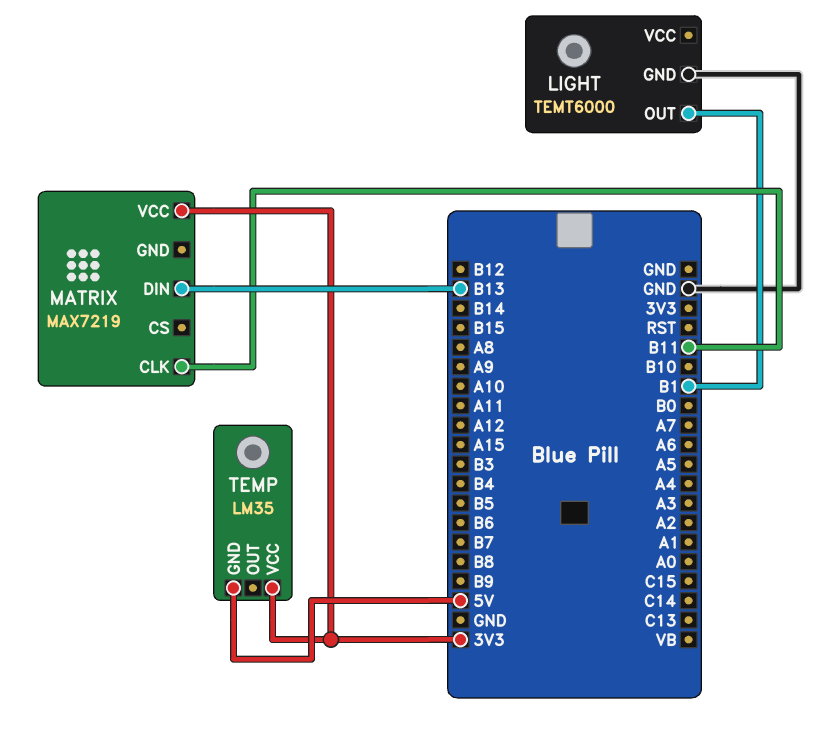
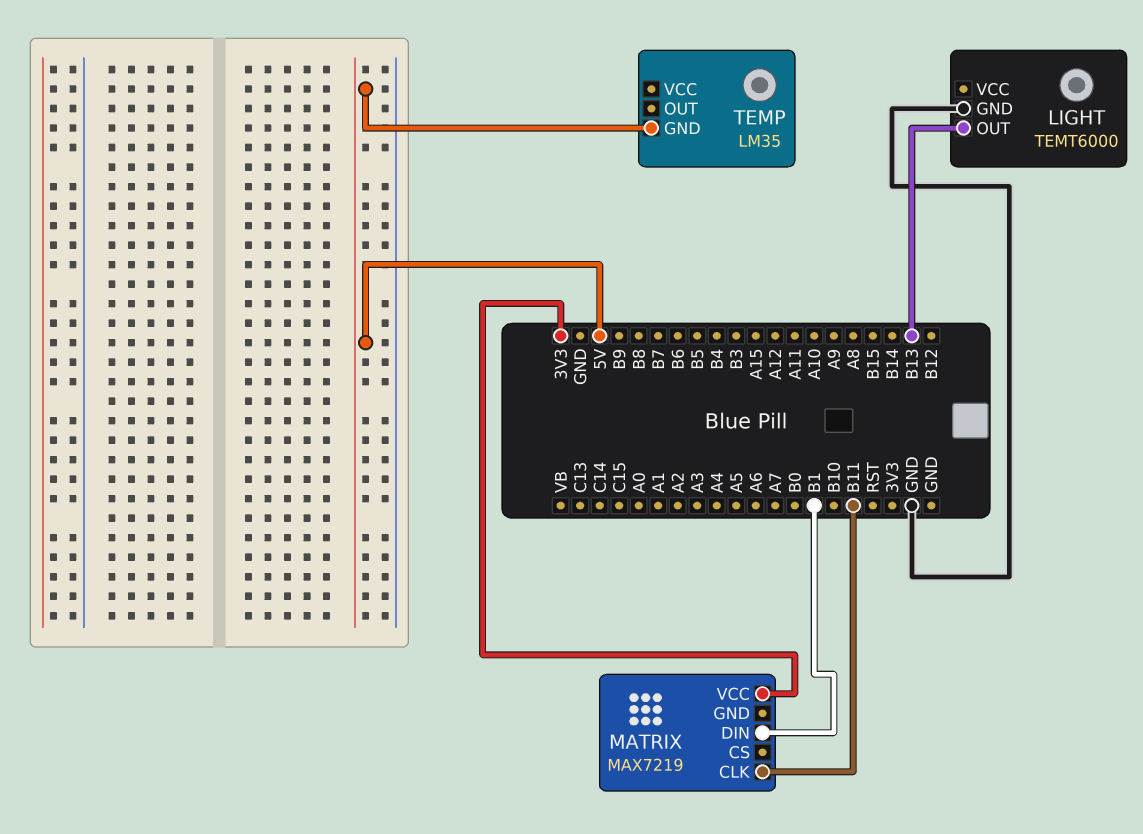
LIGHT pin OUT: B1 -> B13
MATRIX pin DIN: B13 -> B1
TEMP pin VCC: 3V3 -> none

